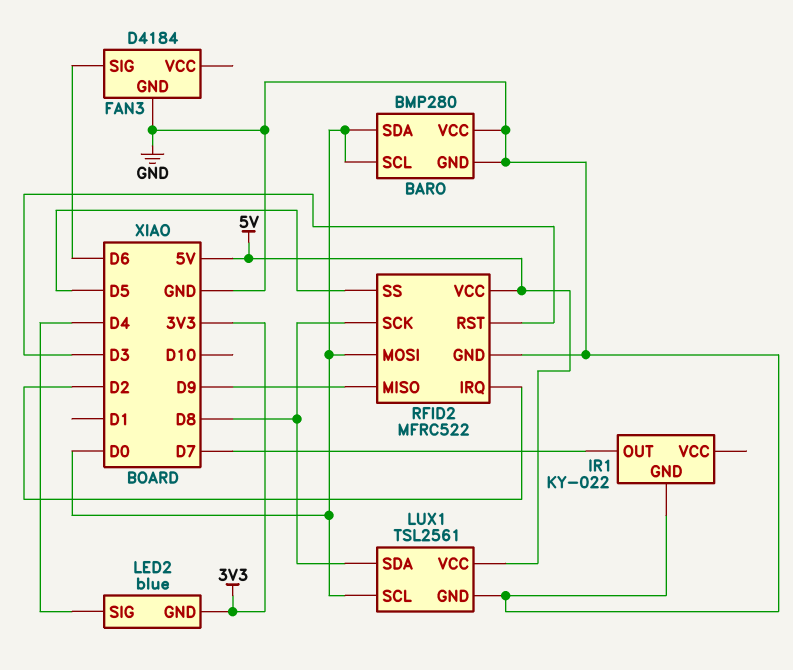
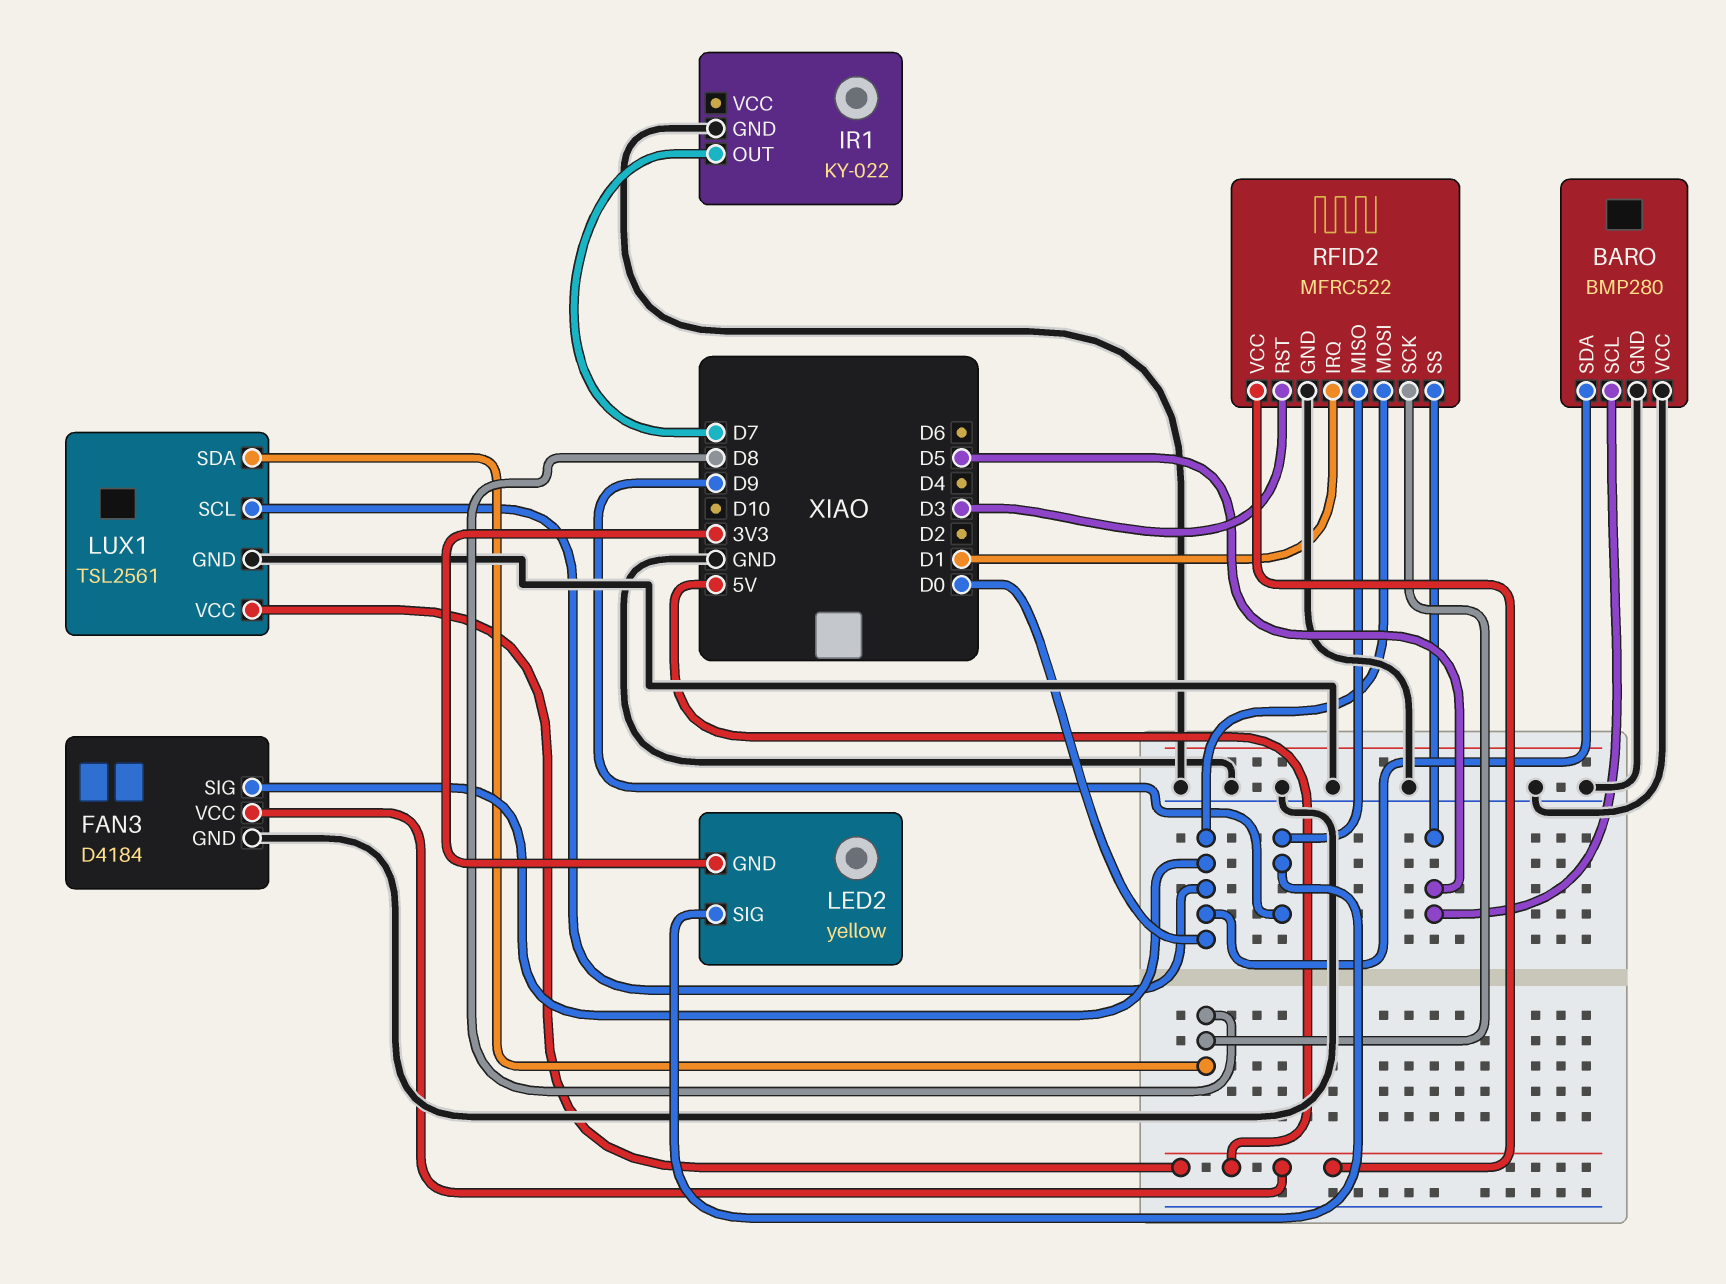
BARO pin SCL: D0 -> D5
FAN3 pin SIG: D6 -> D0
FAN3 pin VCC: none -> 5V
LED2: blue -> yellow
LED2 pin SIG: D4 -> D9
RFID2 pin IRQ: D2 -> D1

